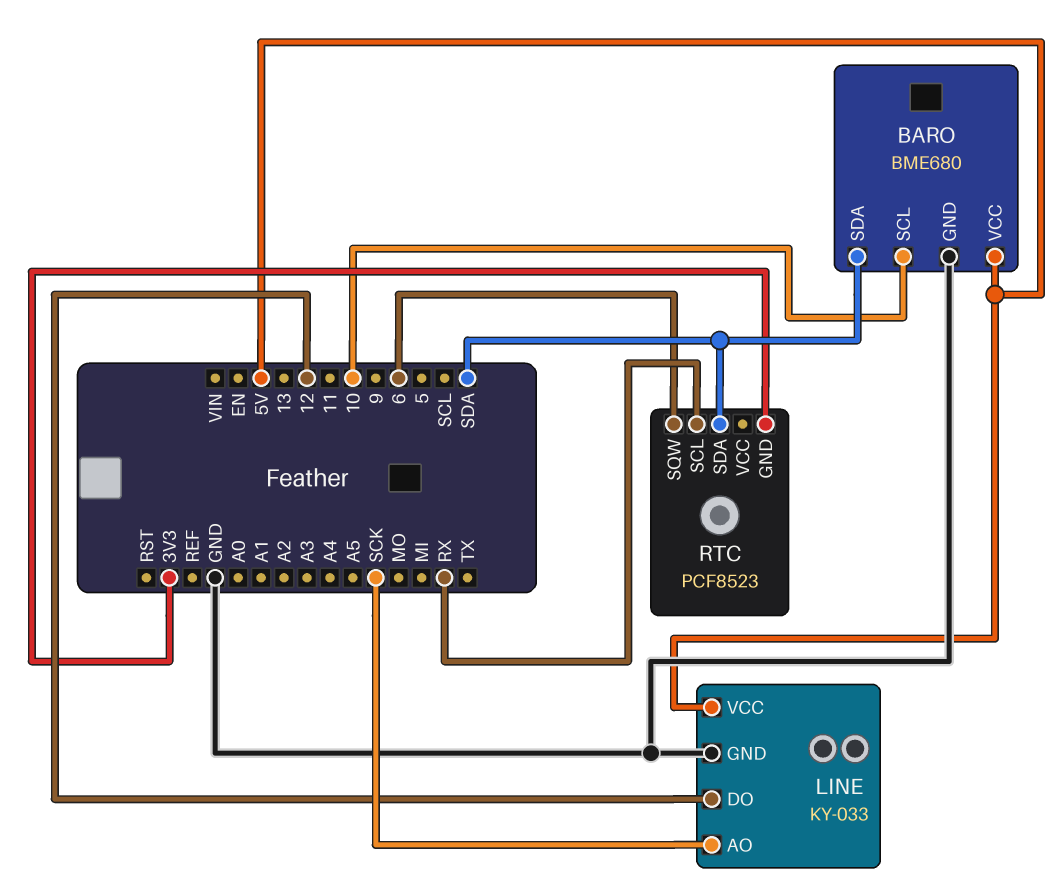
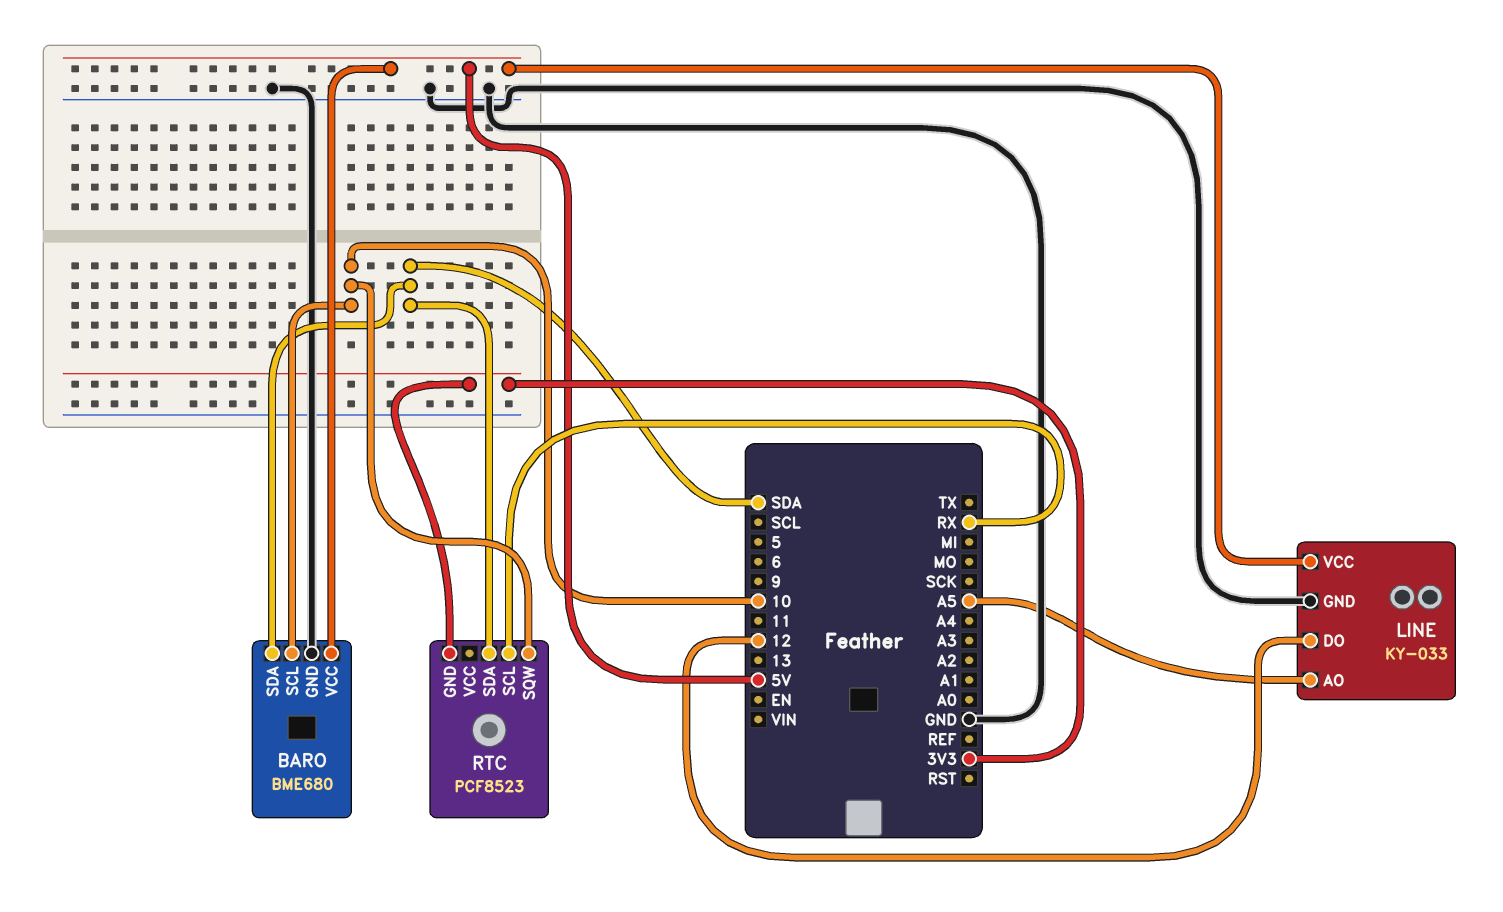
LINE pin AO: SCK -> A5
RTC pin SQW: 6 -> 10

